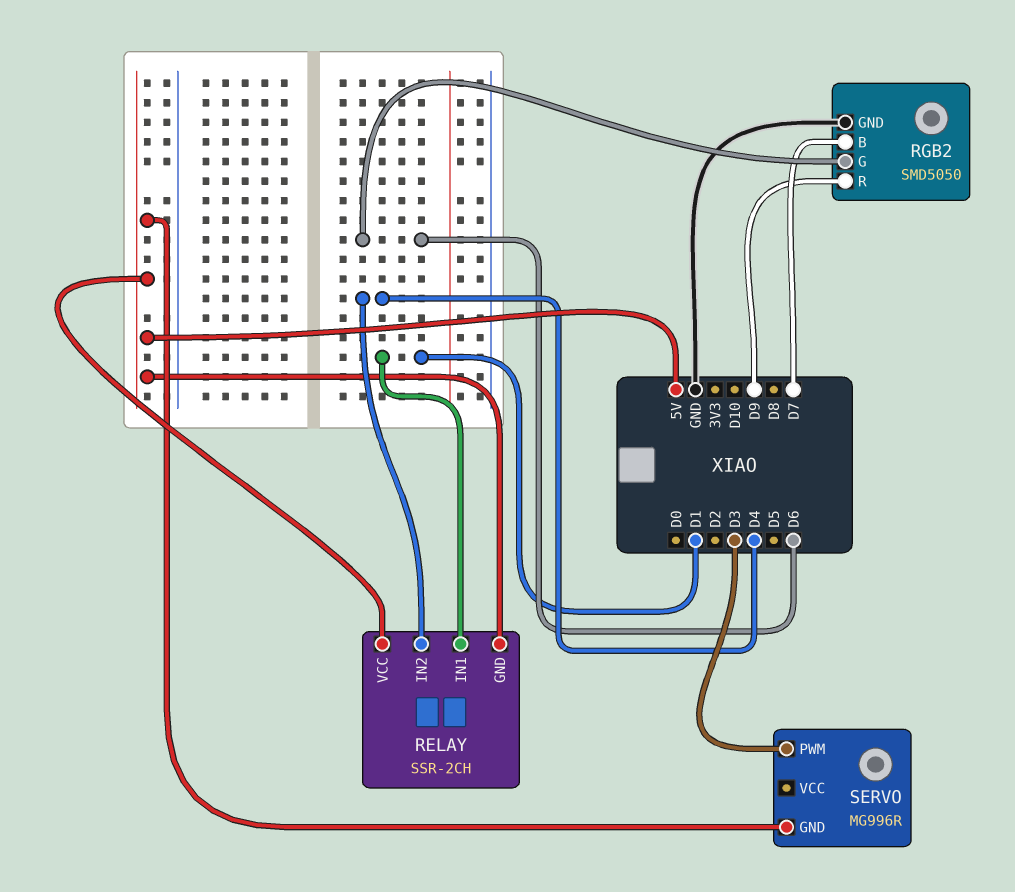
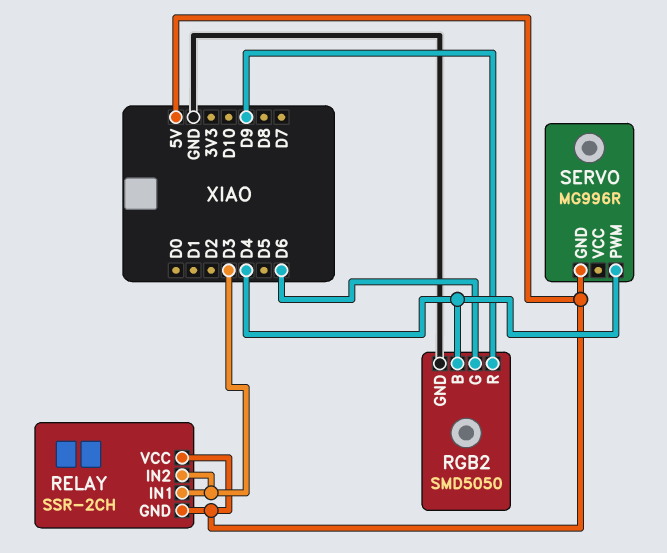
RELAY pin IN1: D1 -> D3
RELAY pin IN2: D4 -> D3
RGB2 pin B: D7 -> D4
SERVO pin PWM: D3 -> D4

